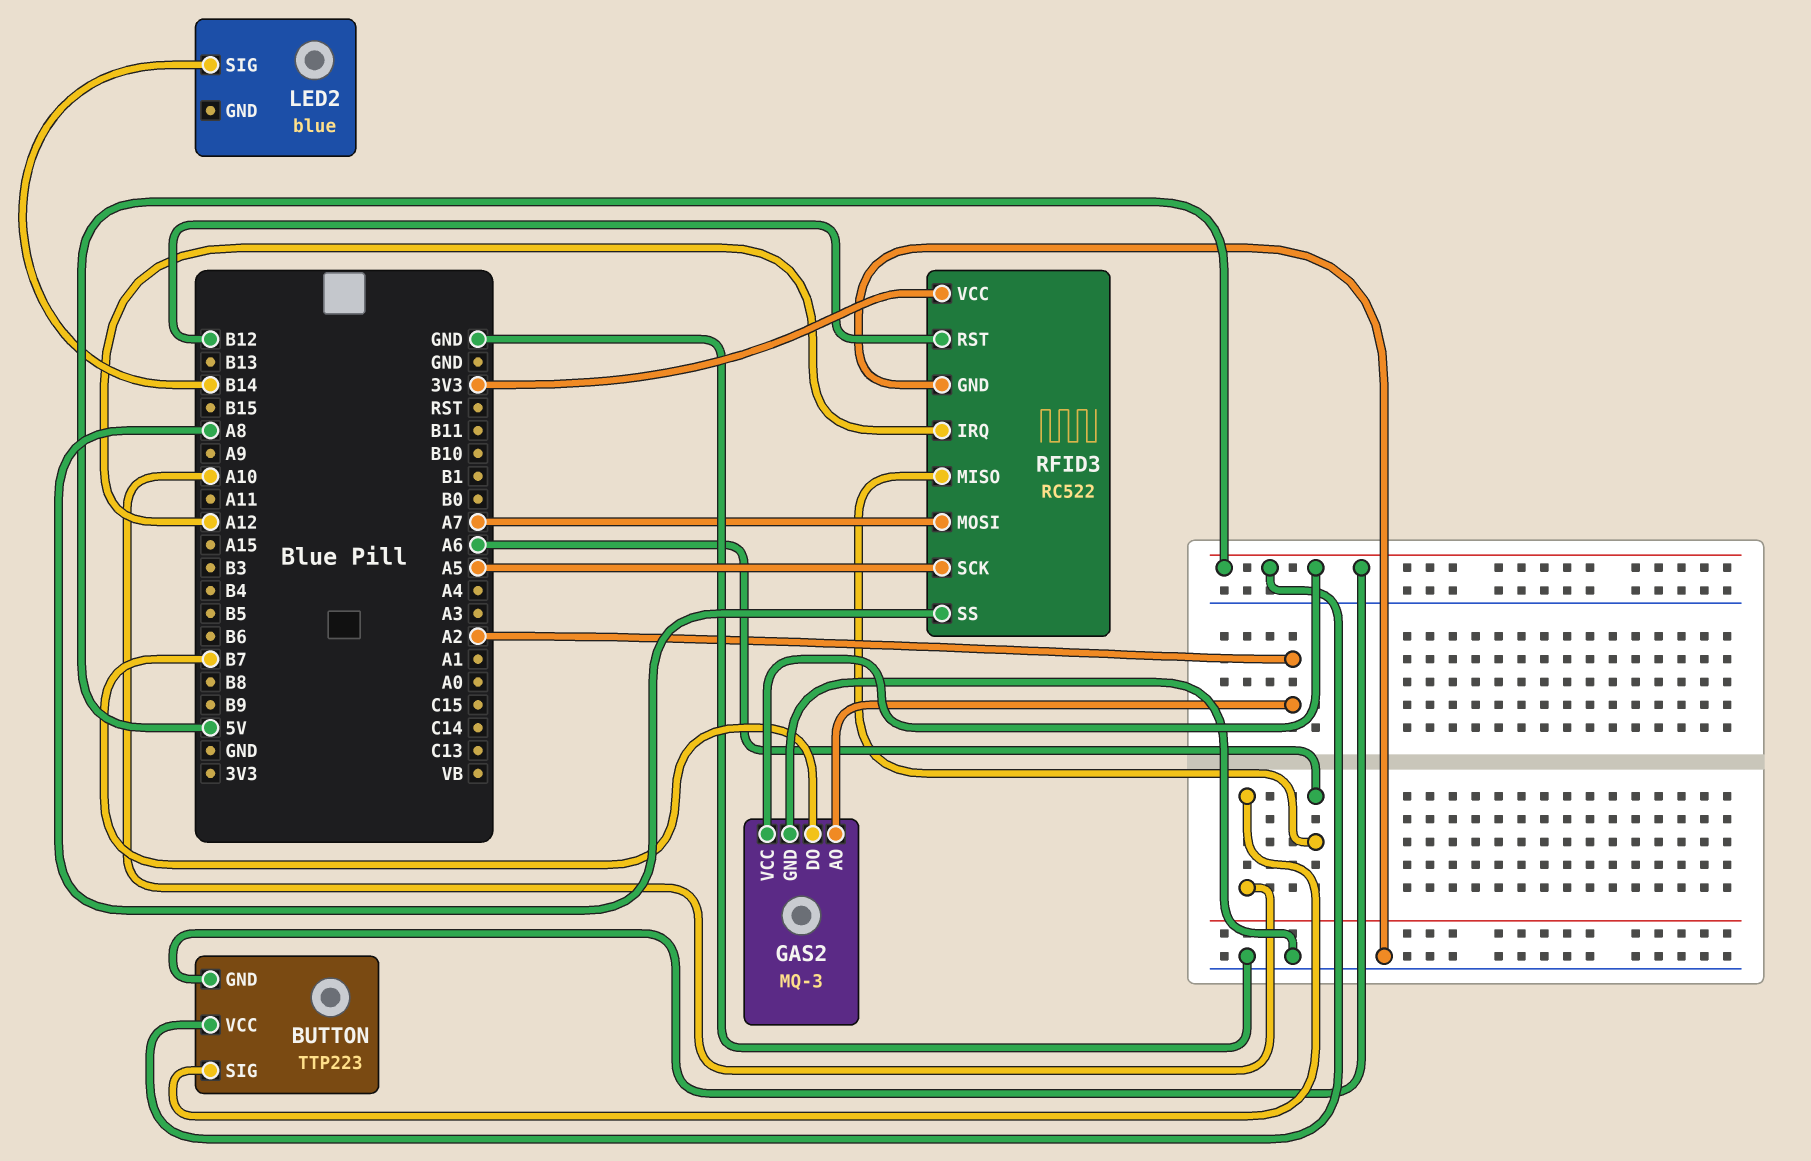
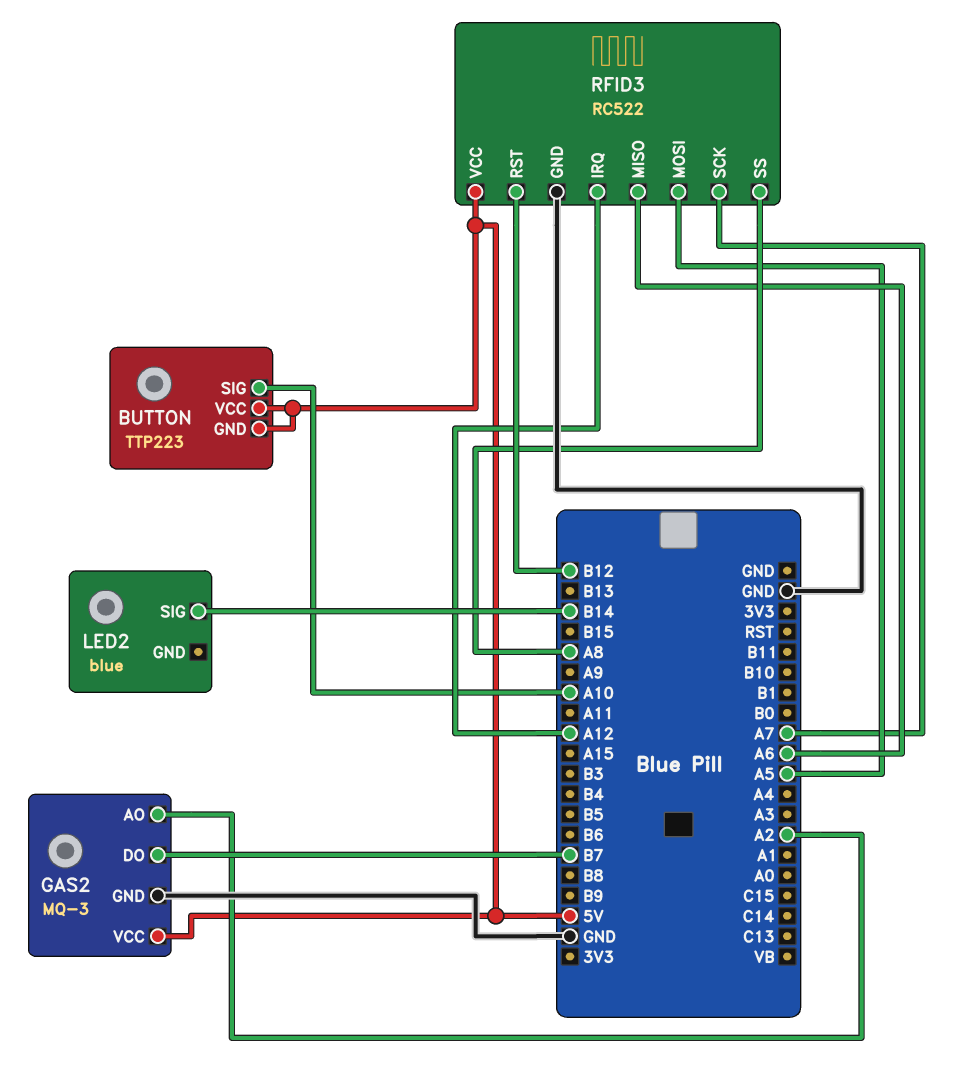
RFID3 pin MOSI: A7 -> A5
RFID3 pin SCK: A5 -> A7
RFID3 pin VCC: 3V3 -> 5V

